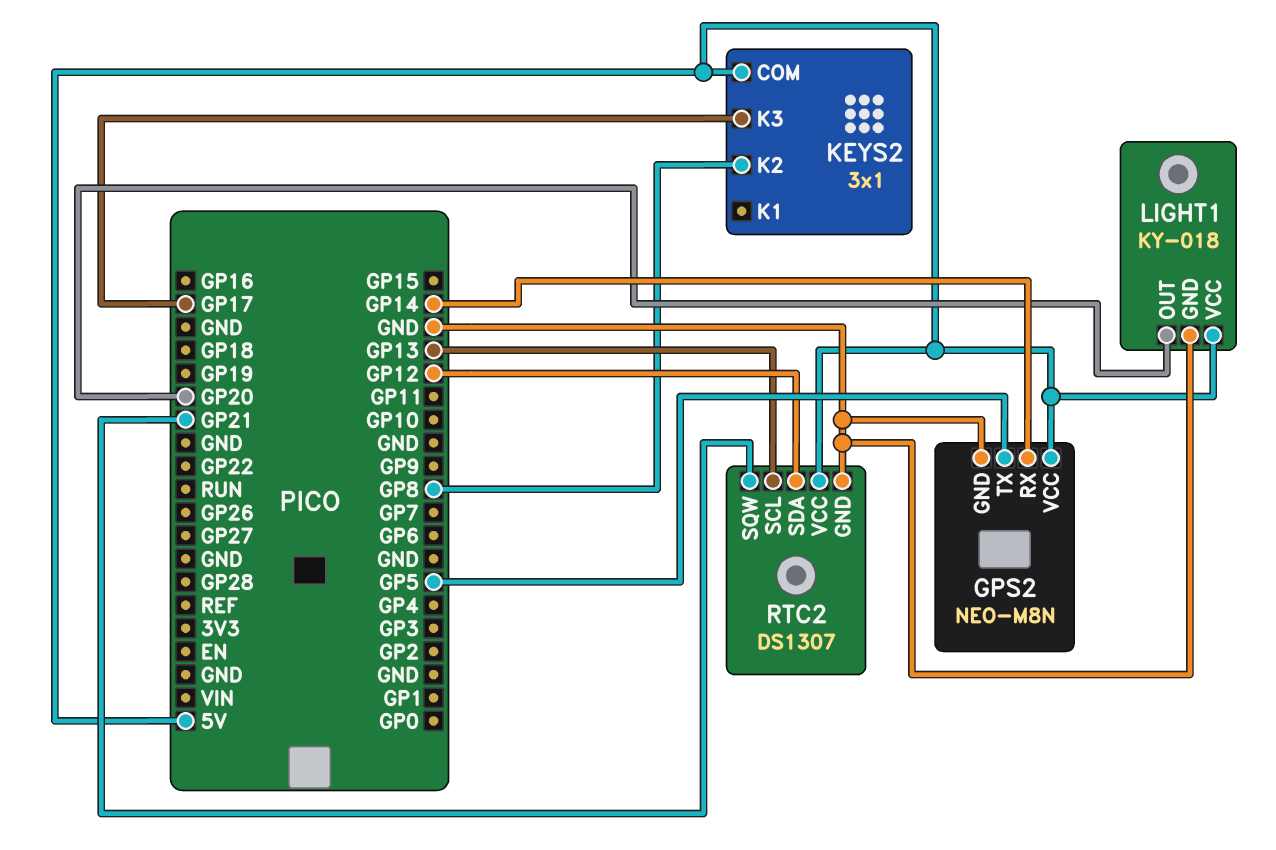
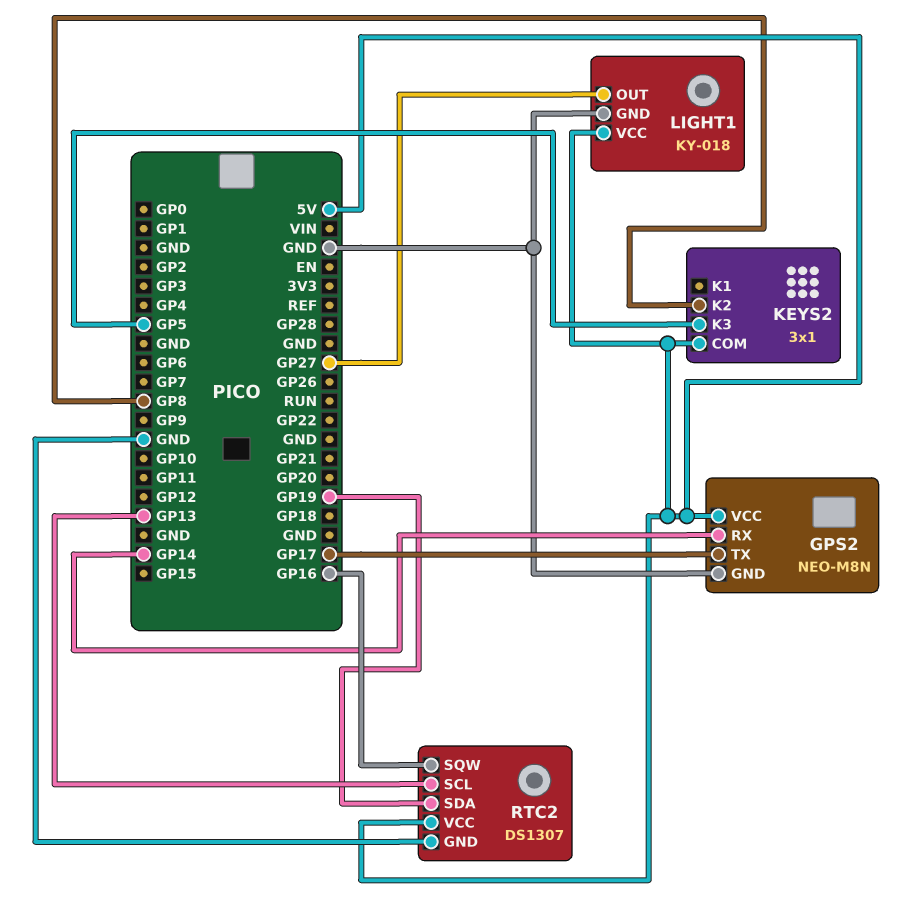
GPS2 pin TX: GP5 -> GP17
KEYS2 pin K3: GP17 -> GP5
LIGHT1 pin OUT: GP20 -> GP27
RTC2 pin SDA: GP12 -> GP19
RTC2 pin SQW: GP21 -> GP16

